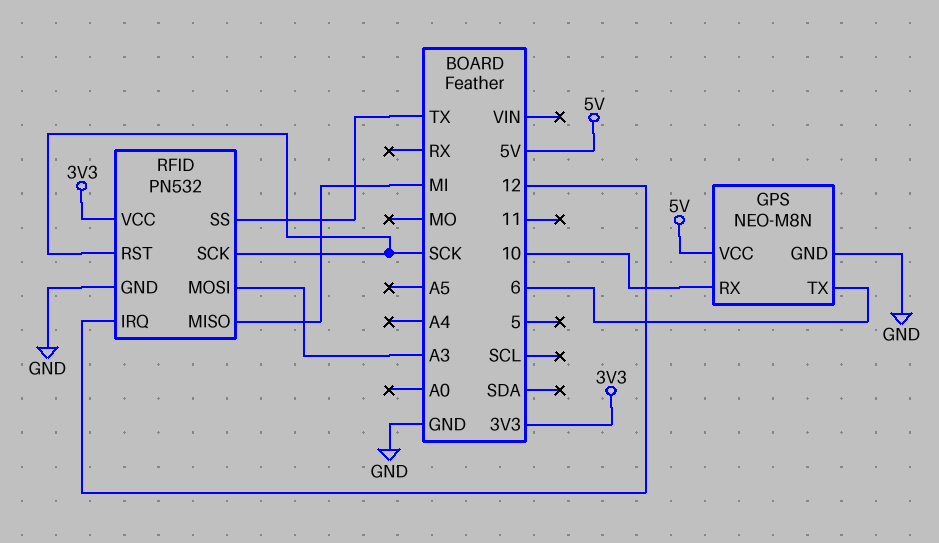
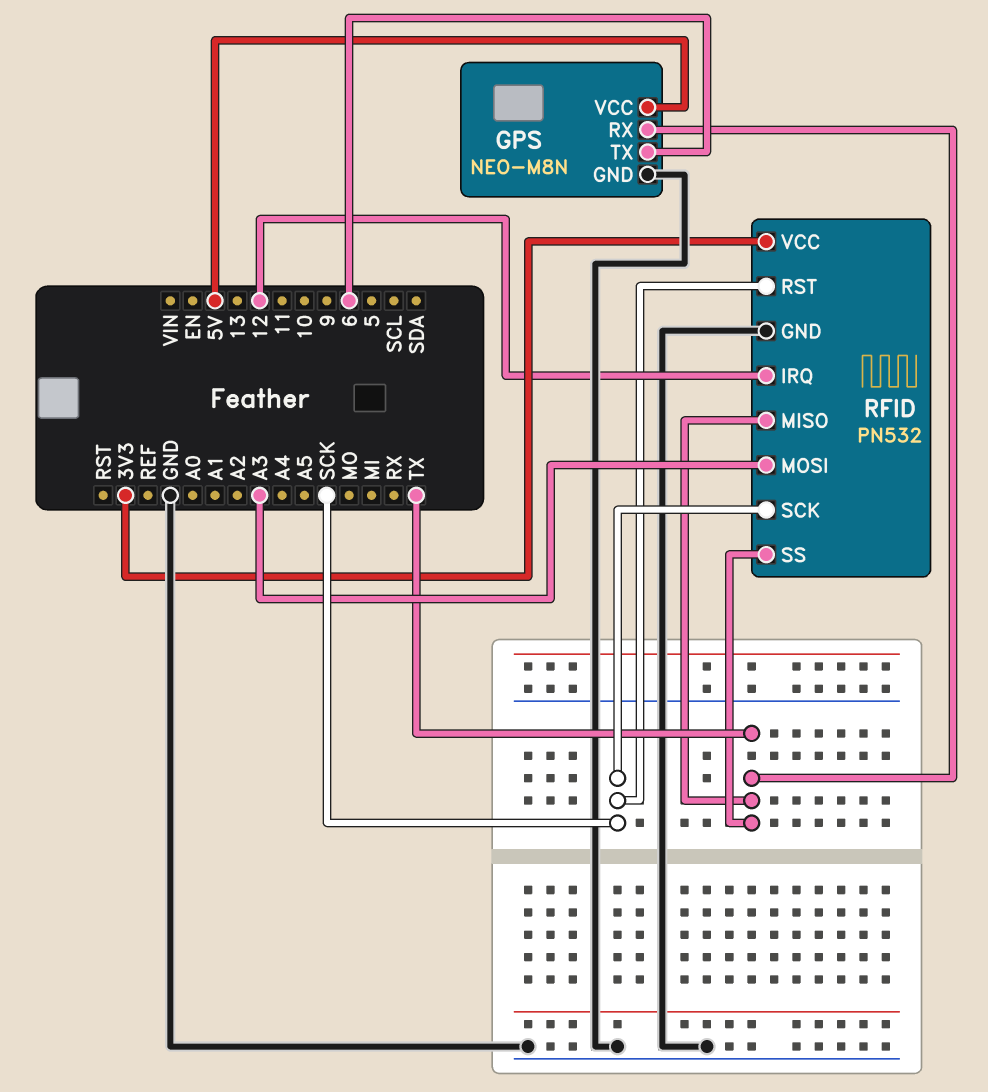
GPS pin RX: 10 -> TX
RFID pin MISO: MI -> TX

